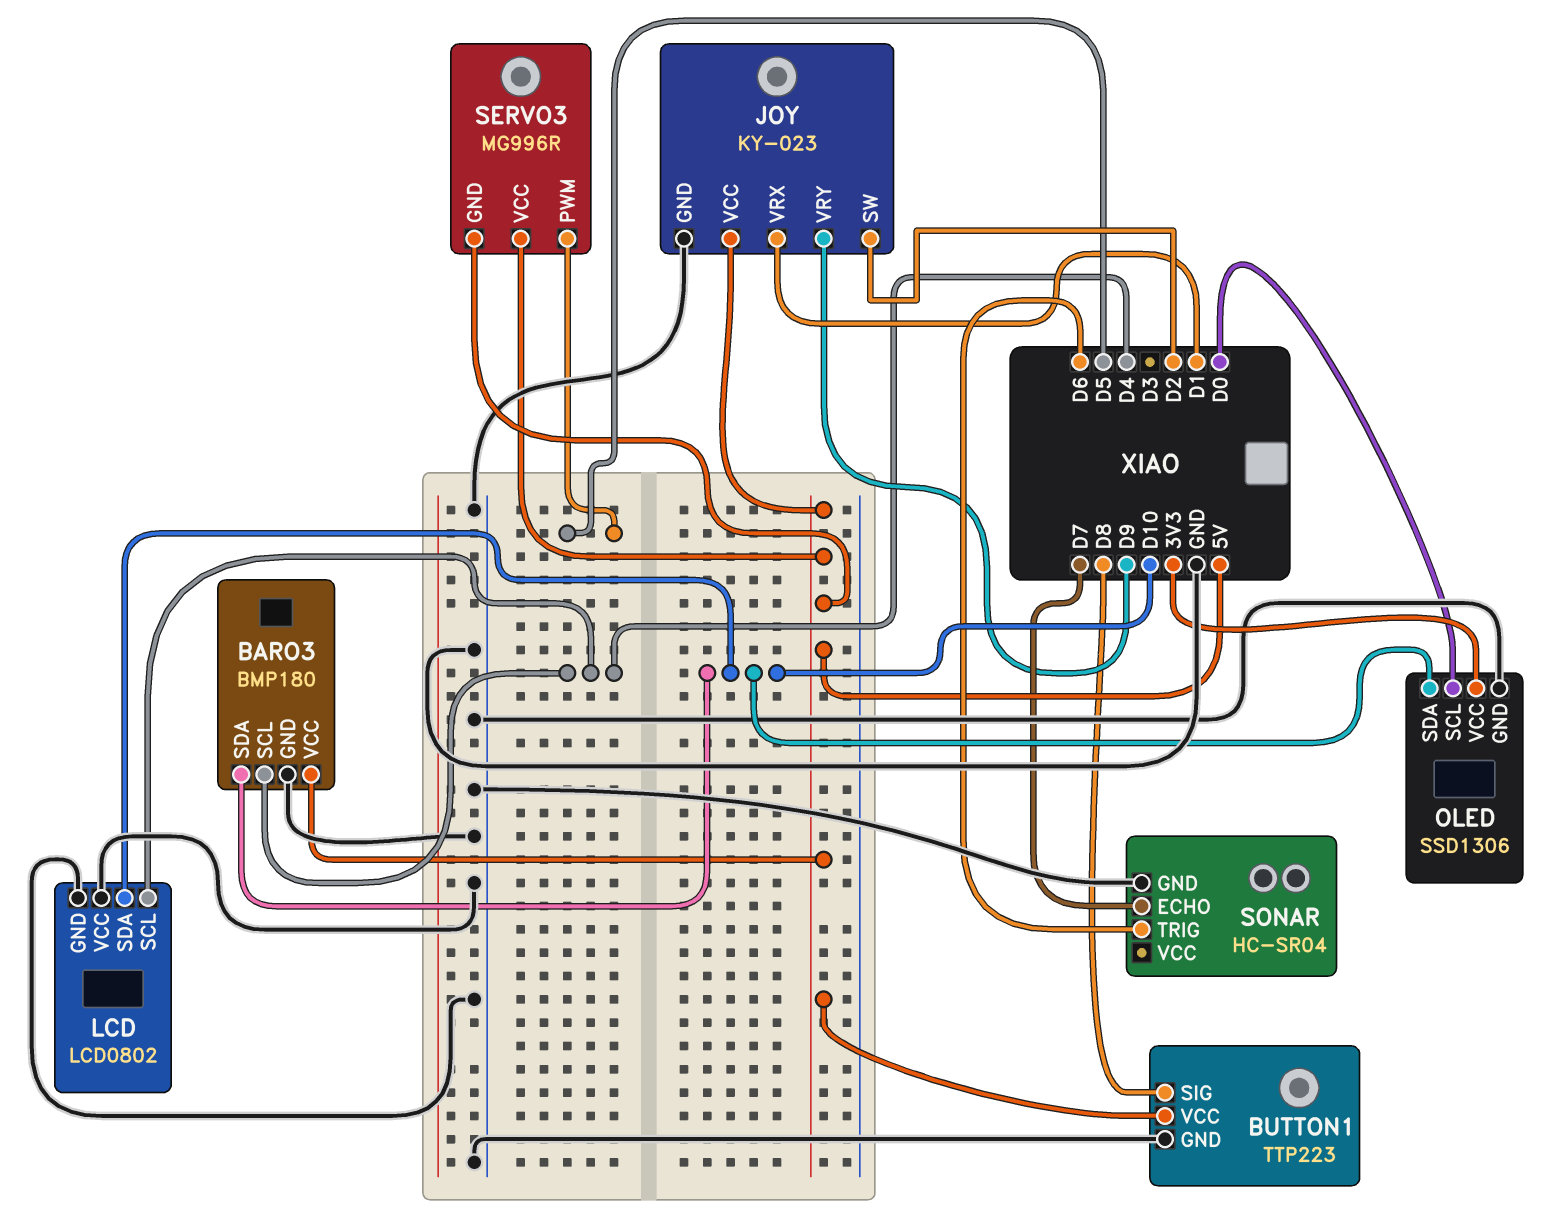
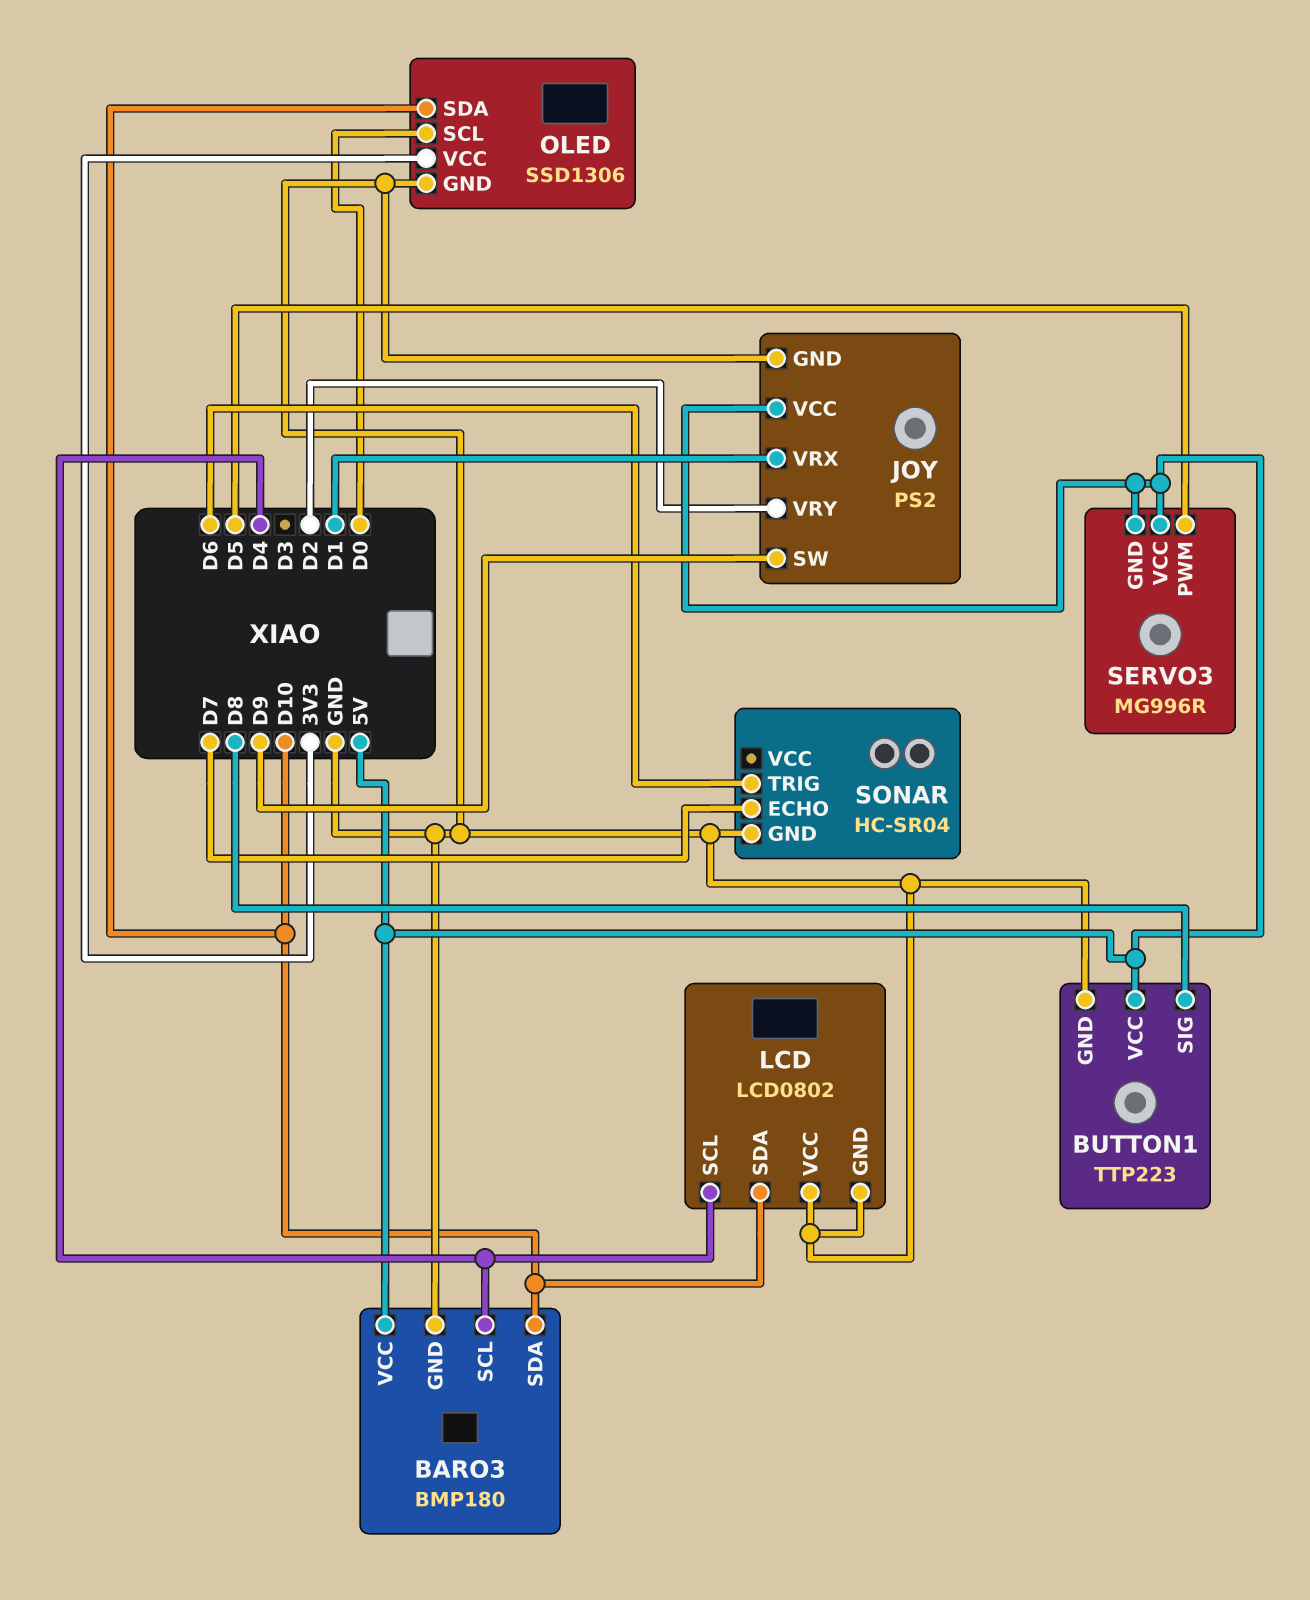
JOY: KY-023 -> PS2
JOY pin SW: D2 -> D9
JOY pin VRY: D9 -> D2

